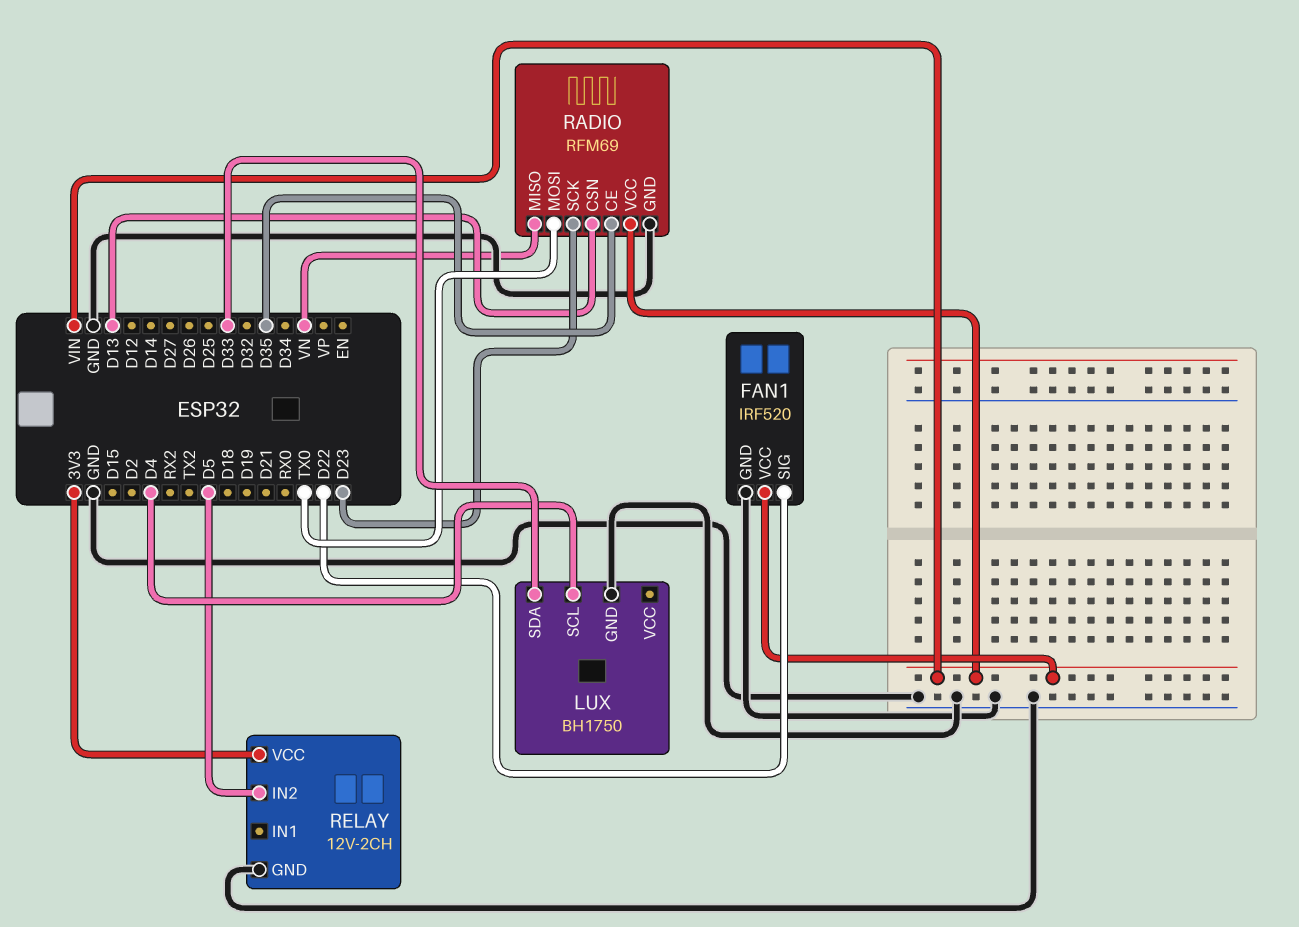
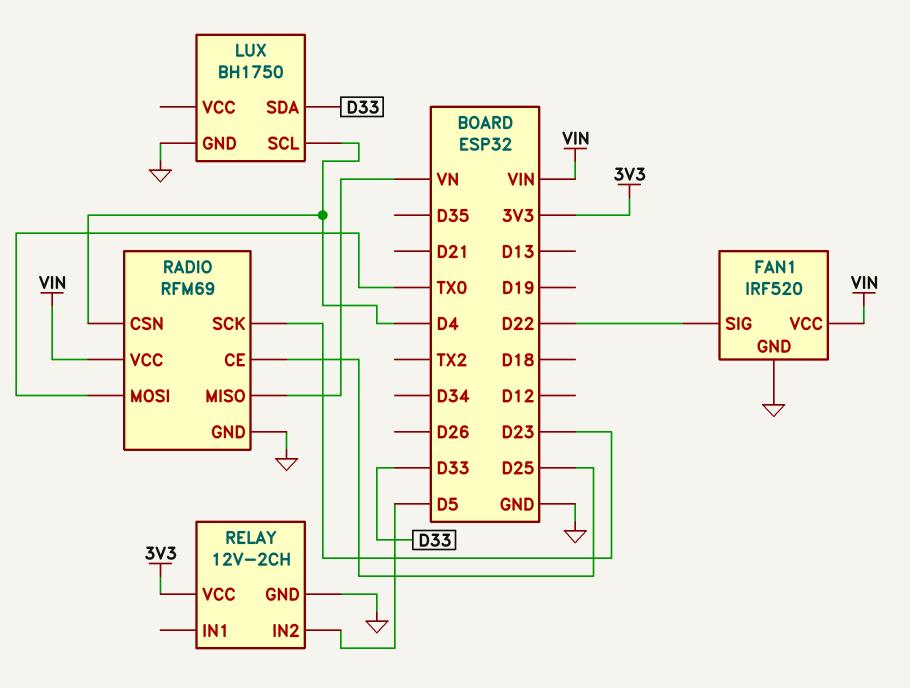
RADIO pin CE: D35 -> D25
RADIO pin CSN: D13 -> D4

